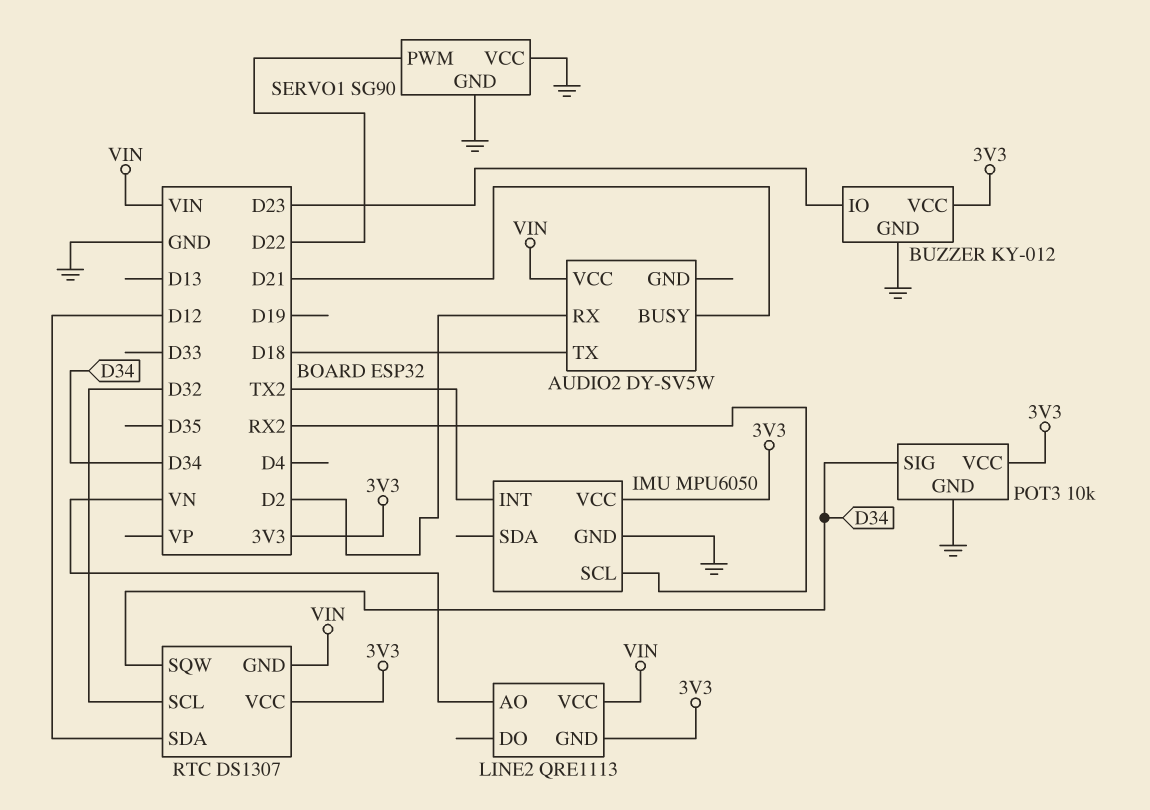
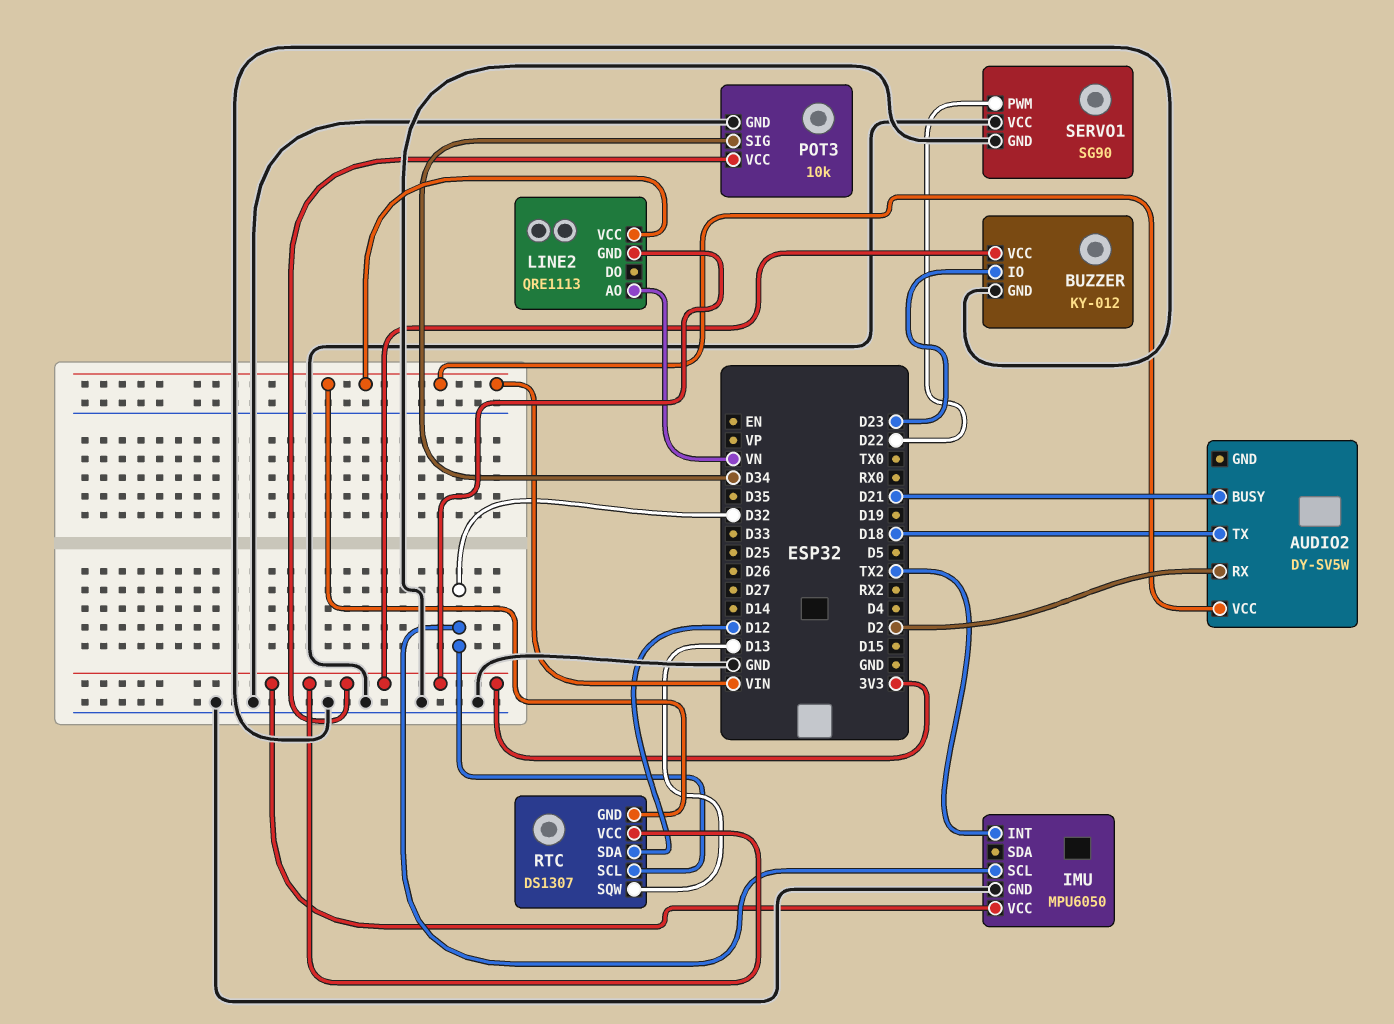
IMU pin SCL: RX2 -> D32
RTC pin SQW: D34 -> D13

